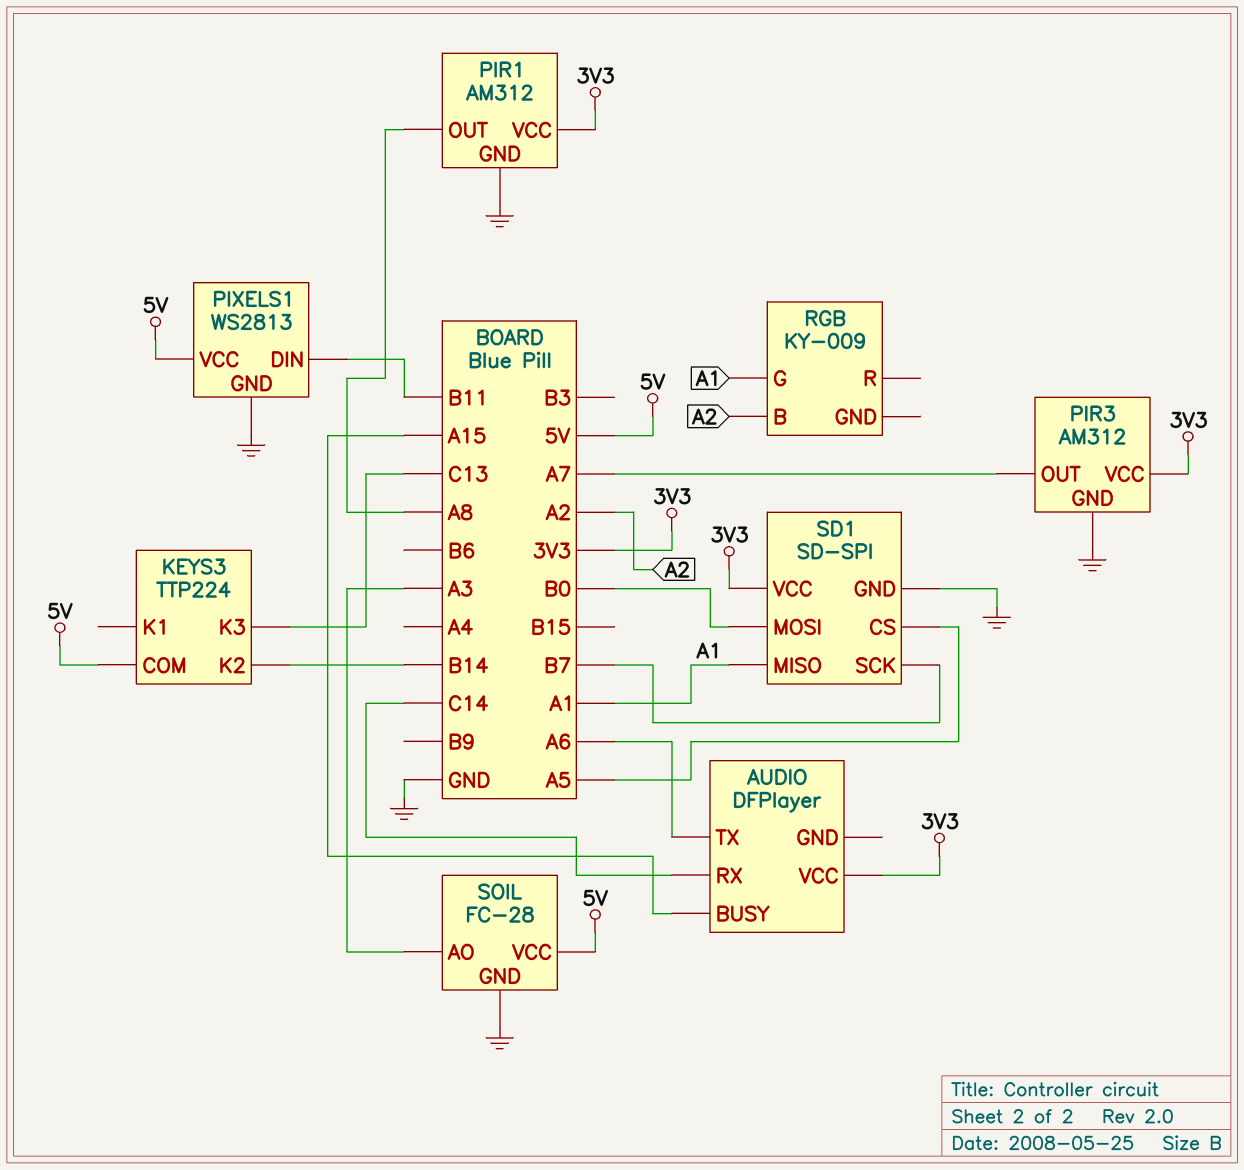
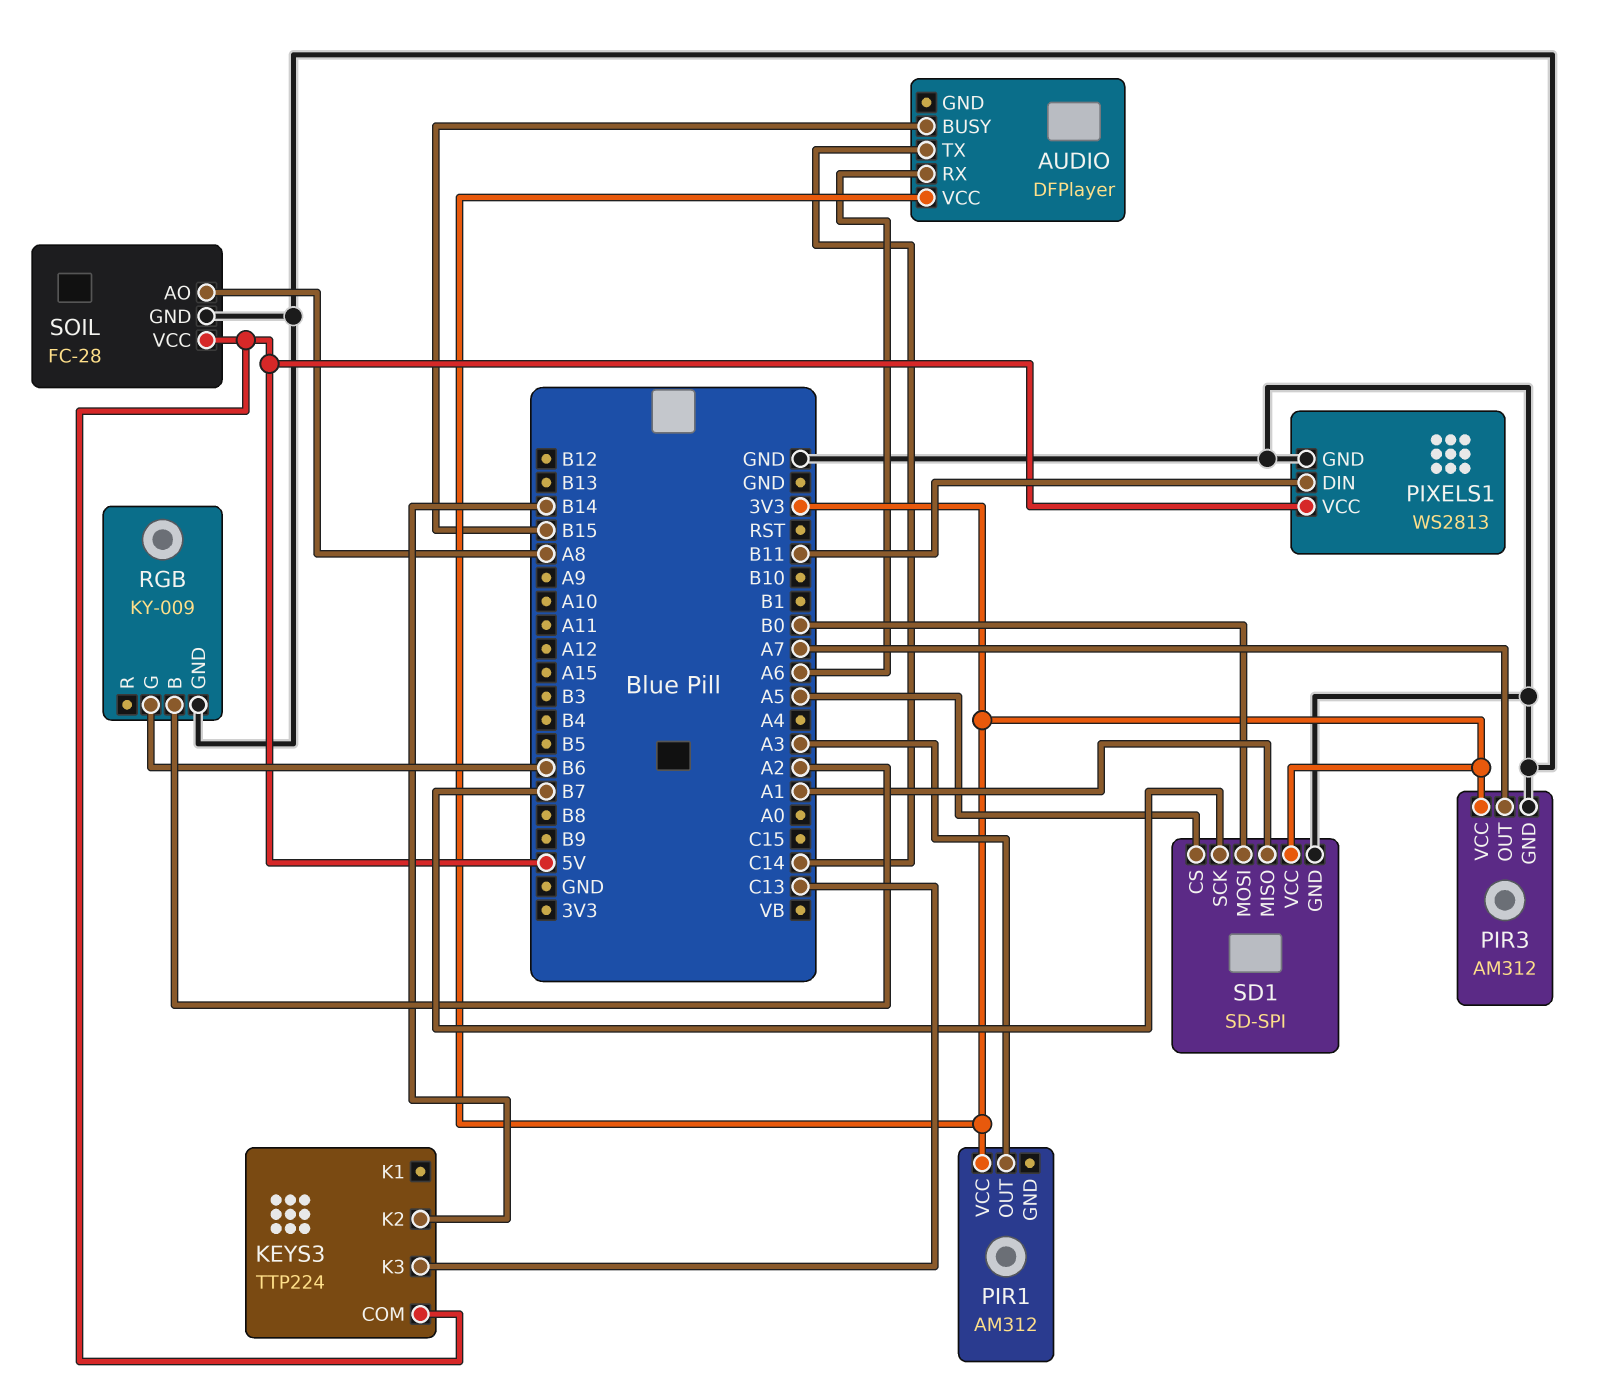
AUDIO pin BUSY: A15 -> B15
AUDIO pin RX: C14 -> A6
AUDIO pin TX: A6 -> C14
PIR1 pin GND: GND -> none
PIR1 pin OUT: A8 -> A3
RGB pin G: A1 -> B6
RGB pin GND: none -> GND
SOIL pin AO: A3 -> A8

